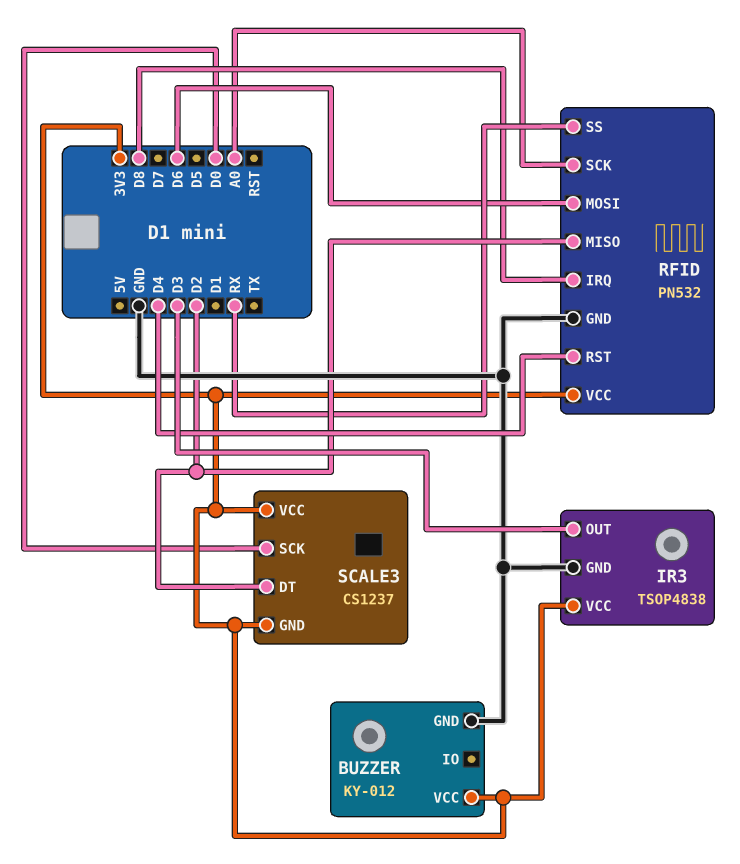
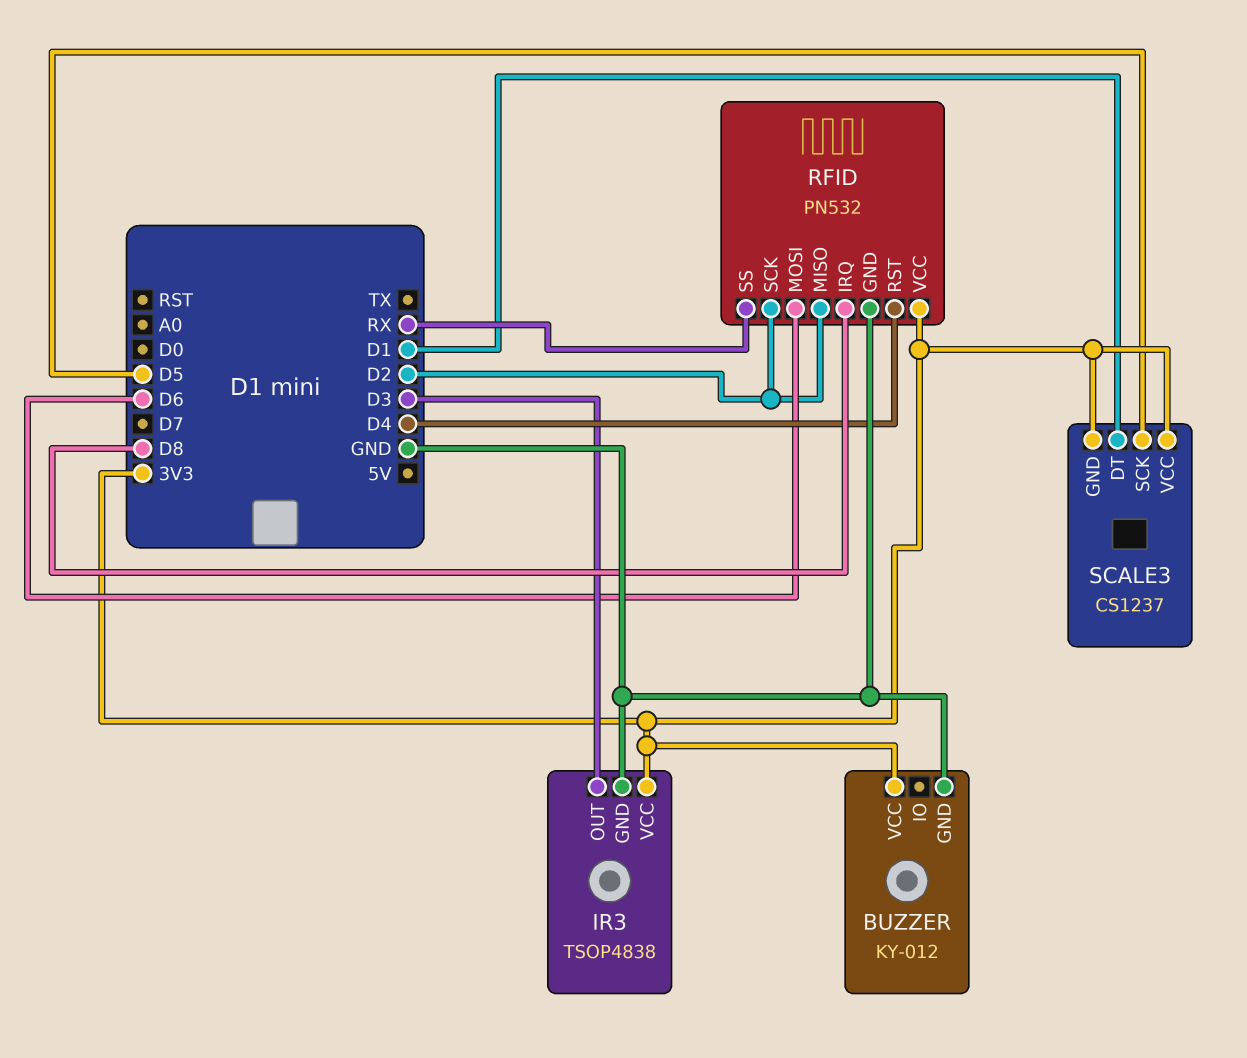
RFID pin SCK: A0 -> D2
SCALE3 pin DT: D2 -> D1
SCALE3 pin SCK: D0 -> D5

